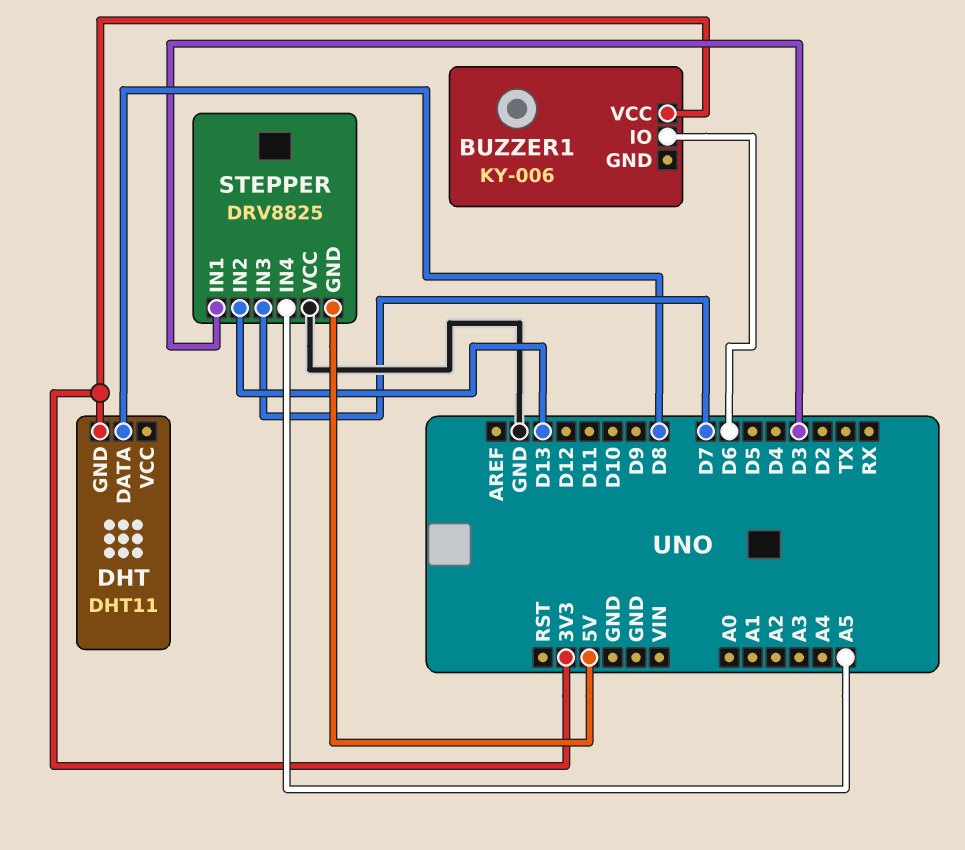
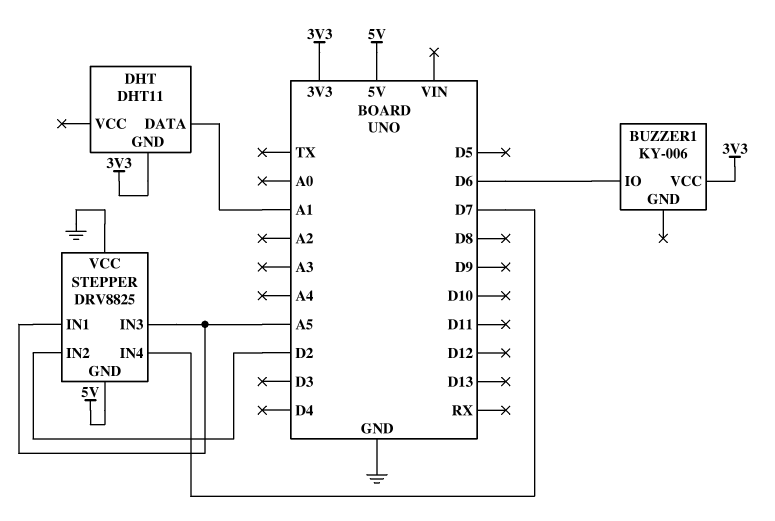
DHT pin DATA: D8 -> A1
STEPPER pin IN1: D3 -> A5
STEPPER pin IN2: D13 -> D2
STEPPER pin IN3: D7 -> A5
STEPPER pin IN4: A5 -> D7

